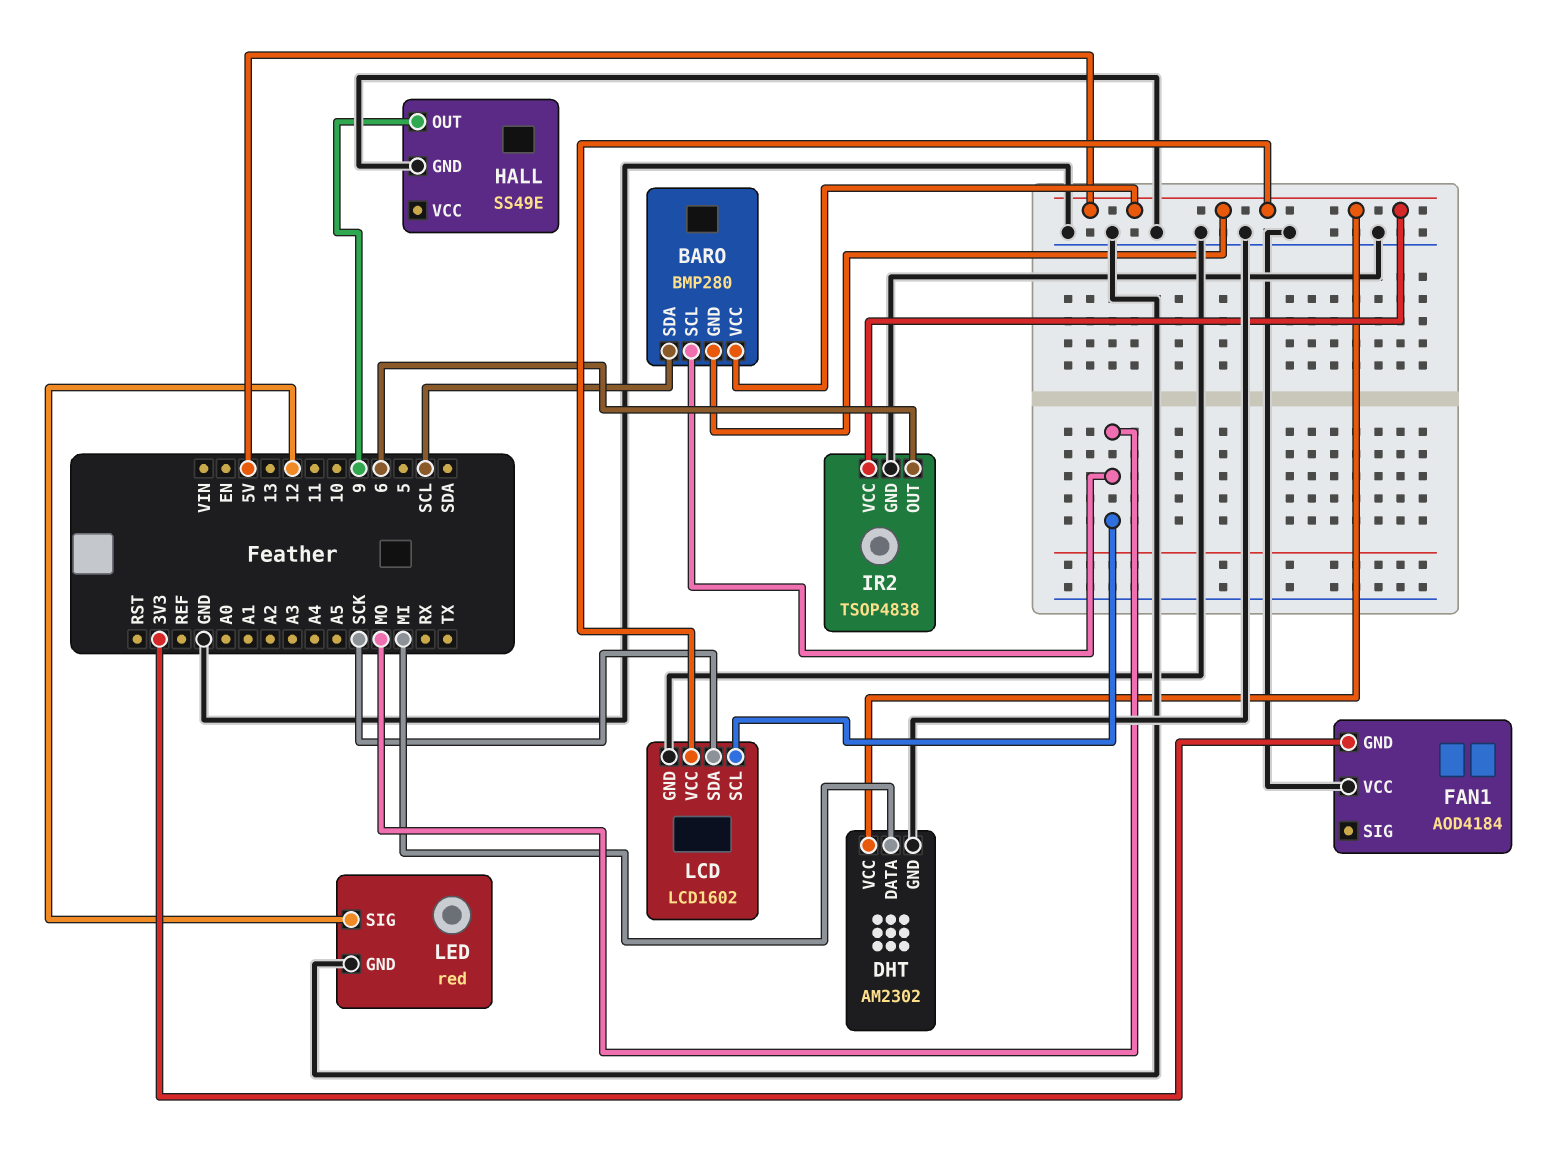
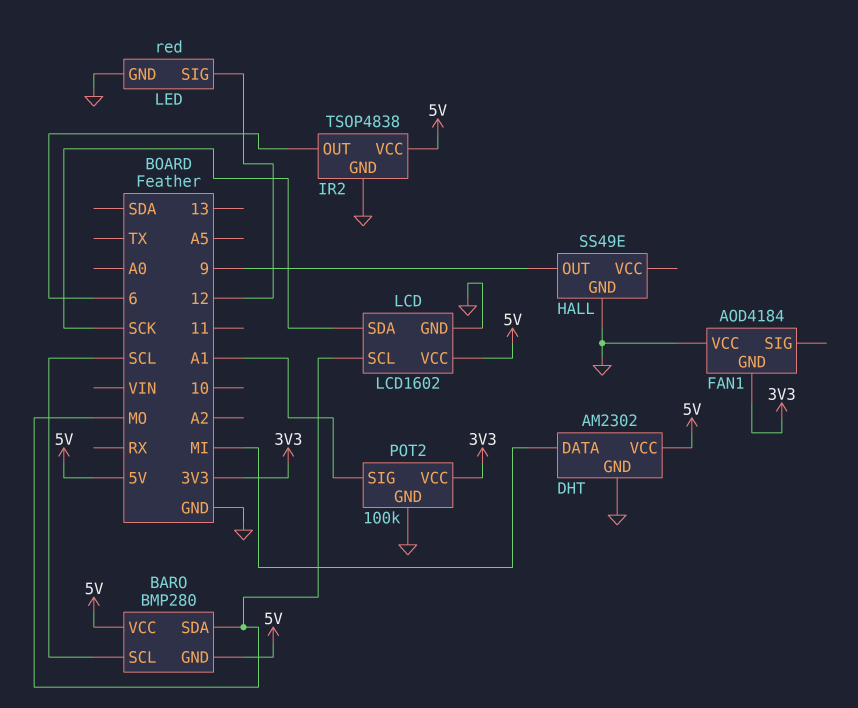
BARO pin SCL: MO -> SCL
BARO pin SDA: SCL -> MO
POT2: none -> 100k
POT2 pin GND: none -> GND
POT2 pin SIG: none -> A1
POT2 pin VCC: none -> 3V3

